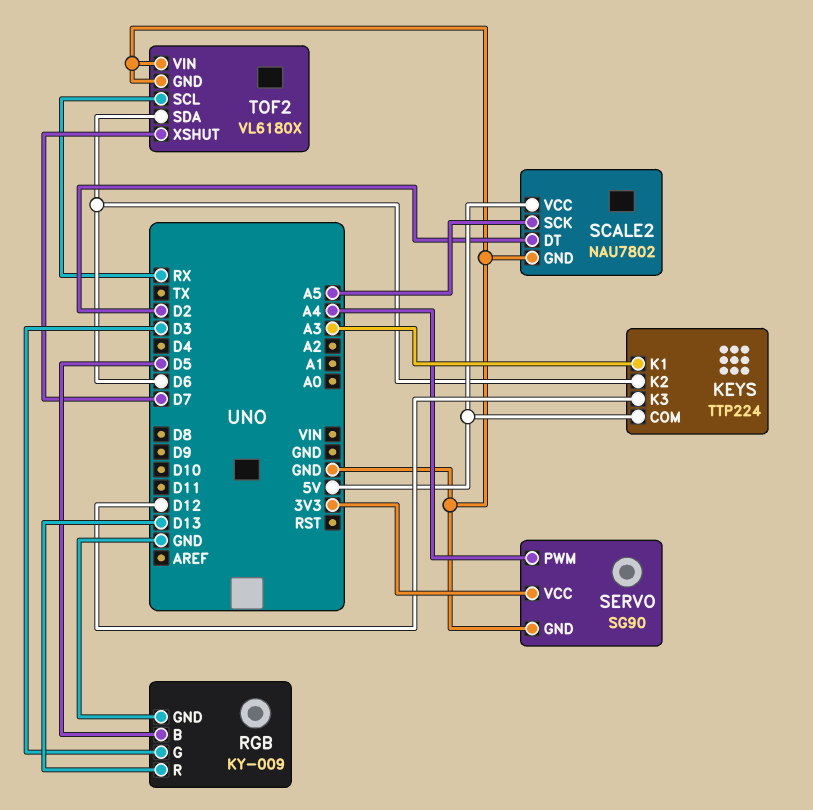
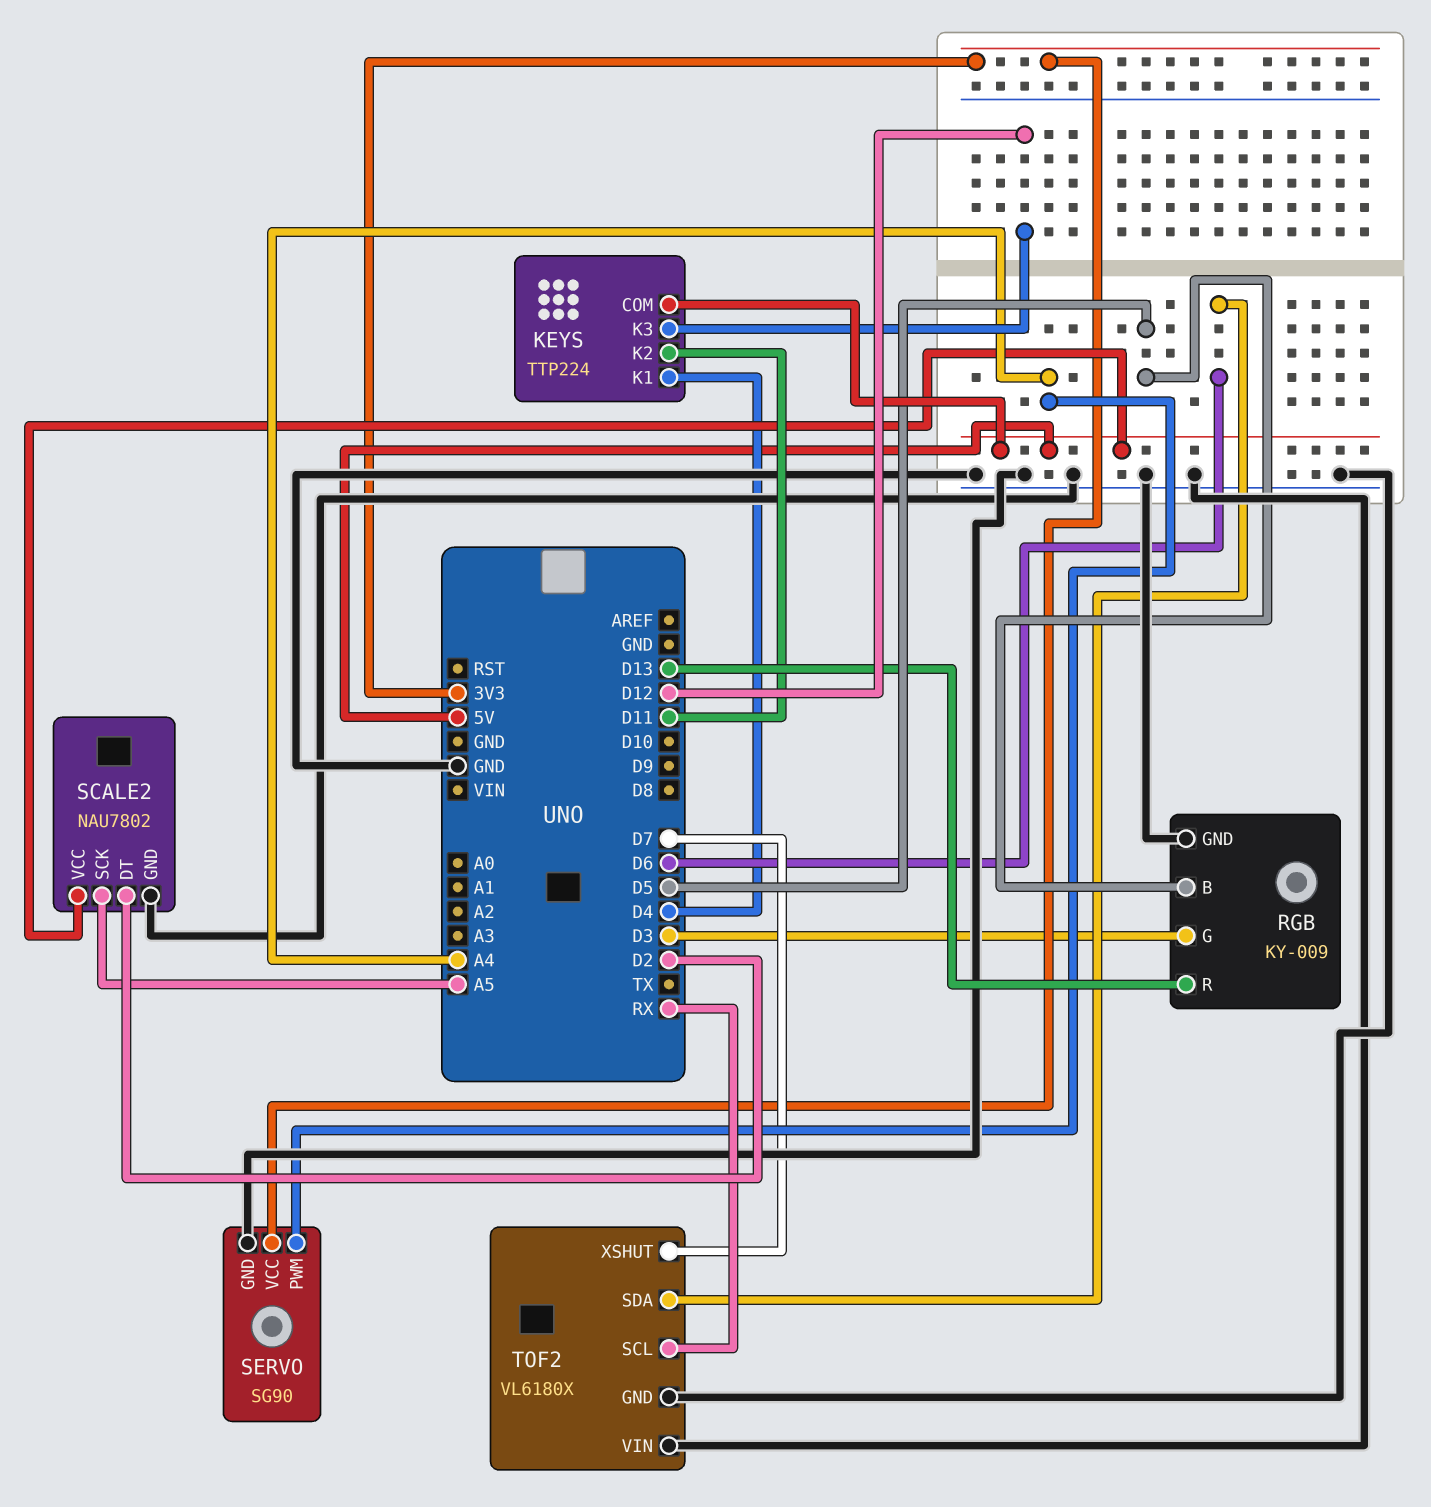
KEYS pin K1: A3 -> D4
KEYS pin K2: D6 -> D11

